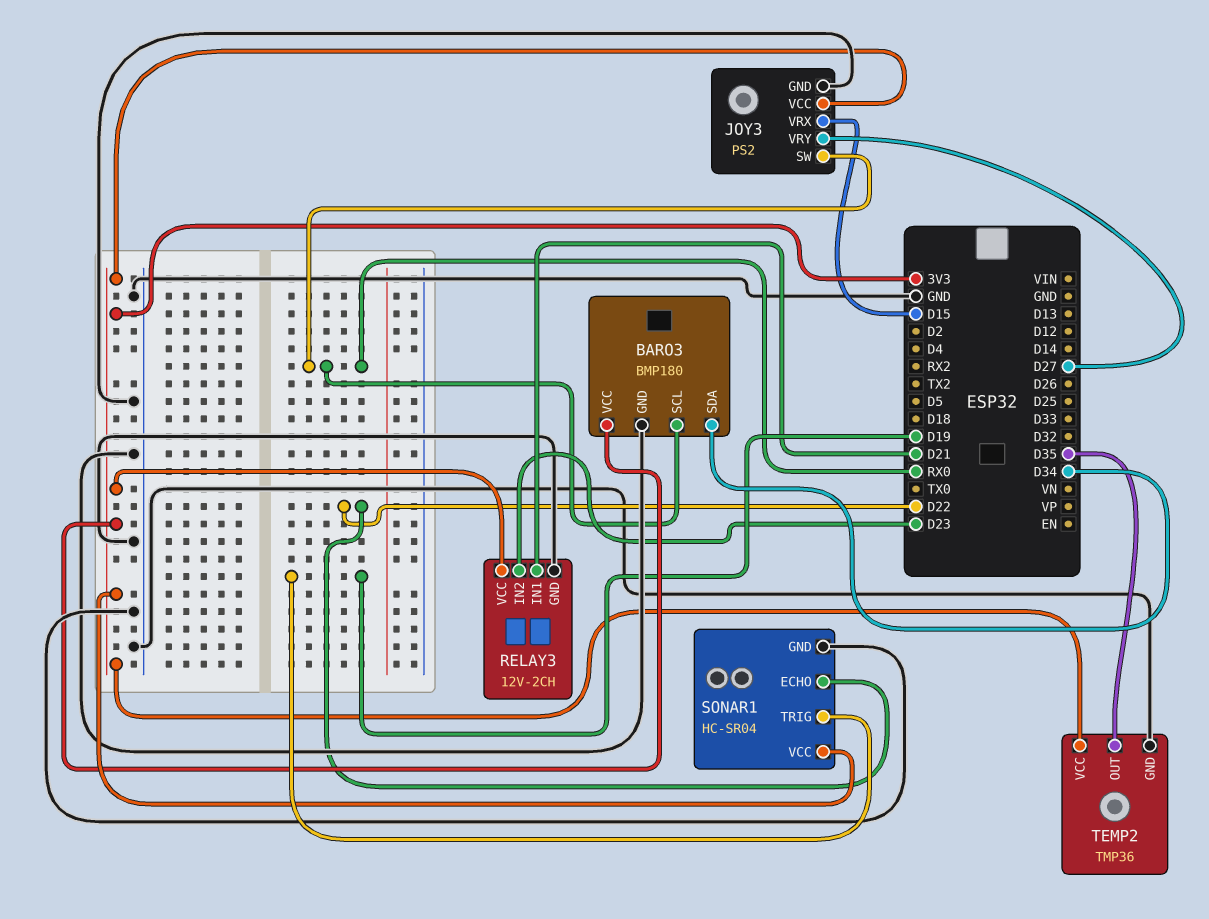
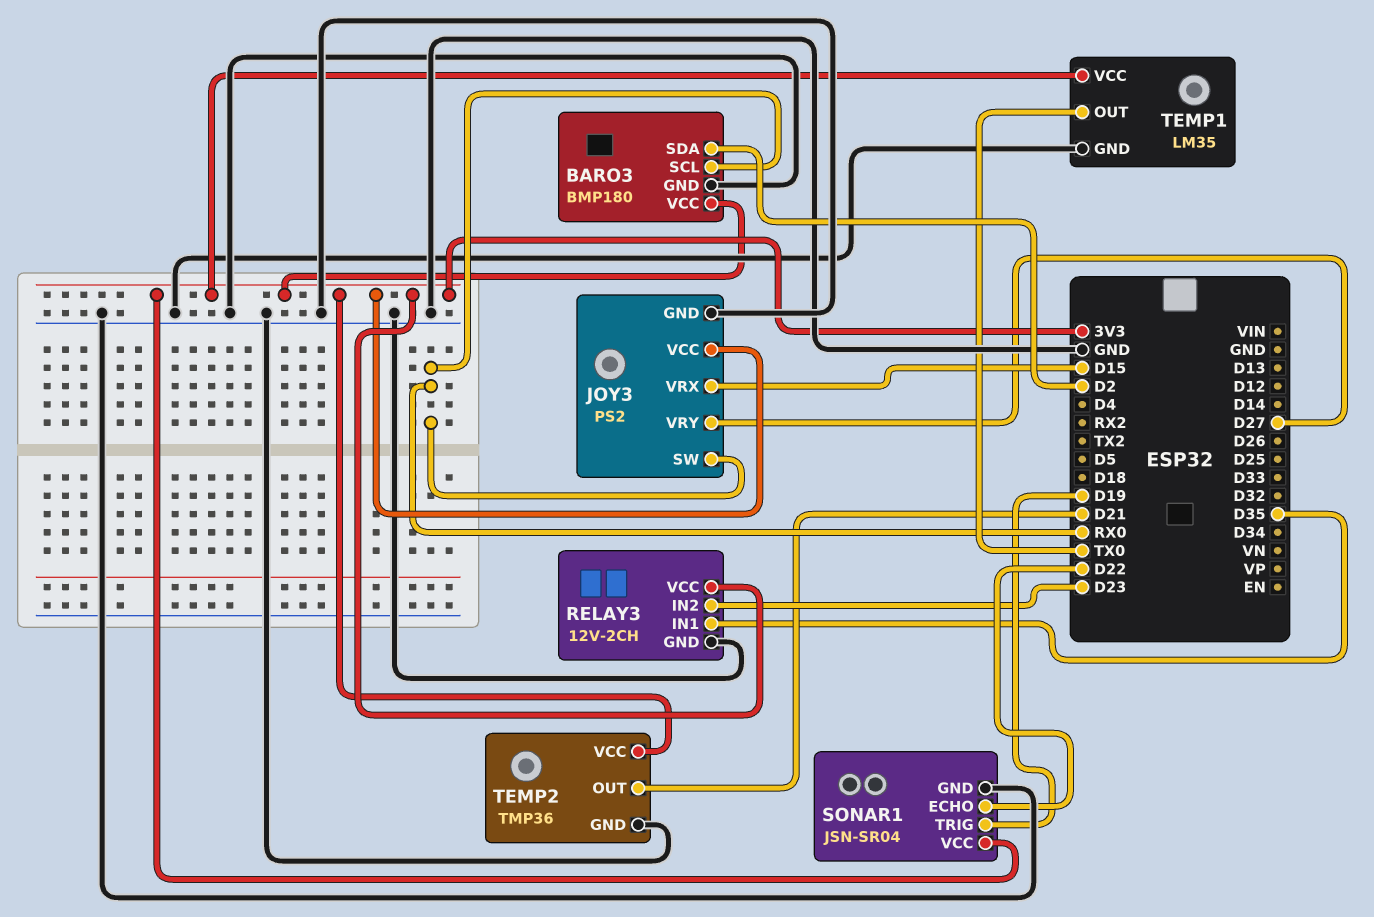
BARO3 pin SDA: D34 -> D2
RELAY3 pin IN1: D21 -> D35
SONAR1: HC-SR04 -> JSN-SR04
TEMP1: none -> LM35
TEMP1 pin GND: none -> GND
TEMP1 pin OUT: none -> TX0
TEMP1 pin VCC: none -> 3V3
TEMP2 pin OUT: D35 -> D21

